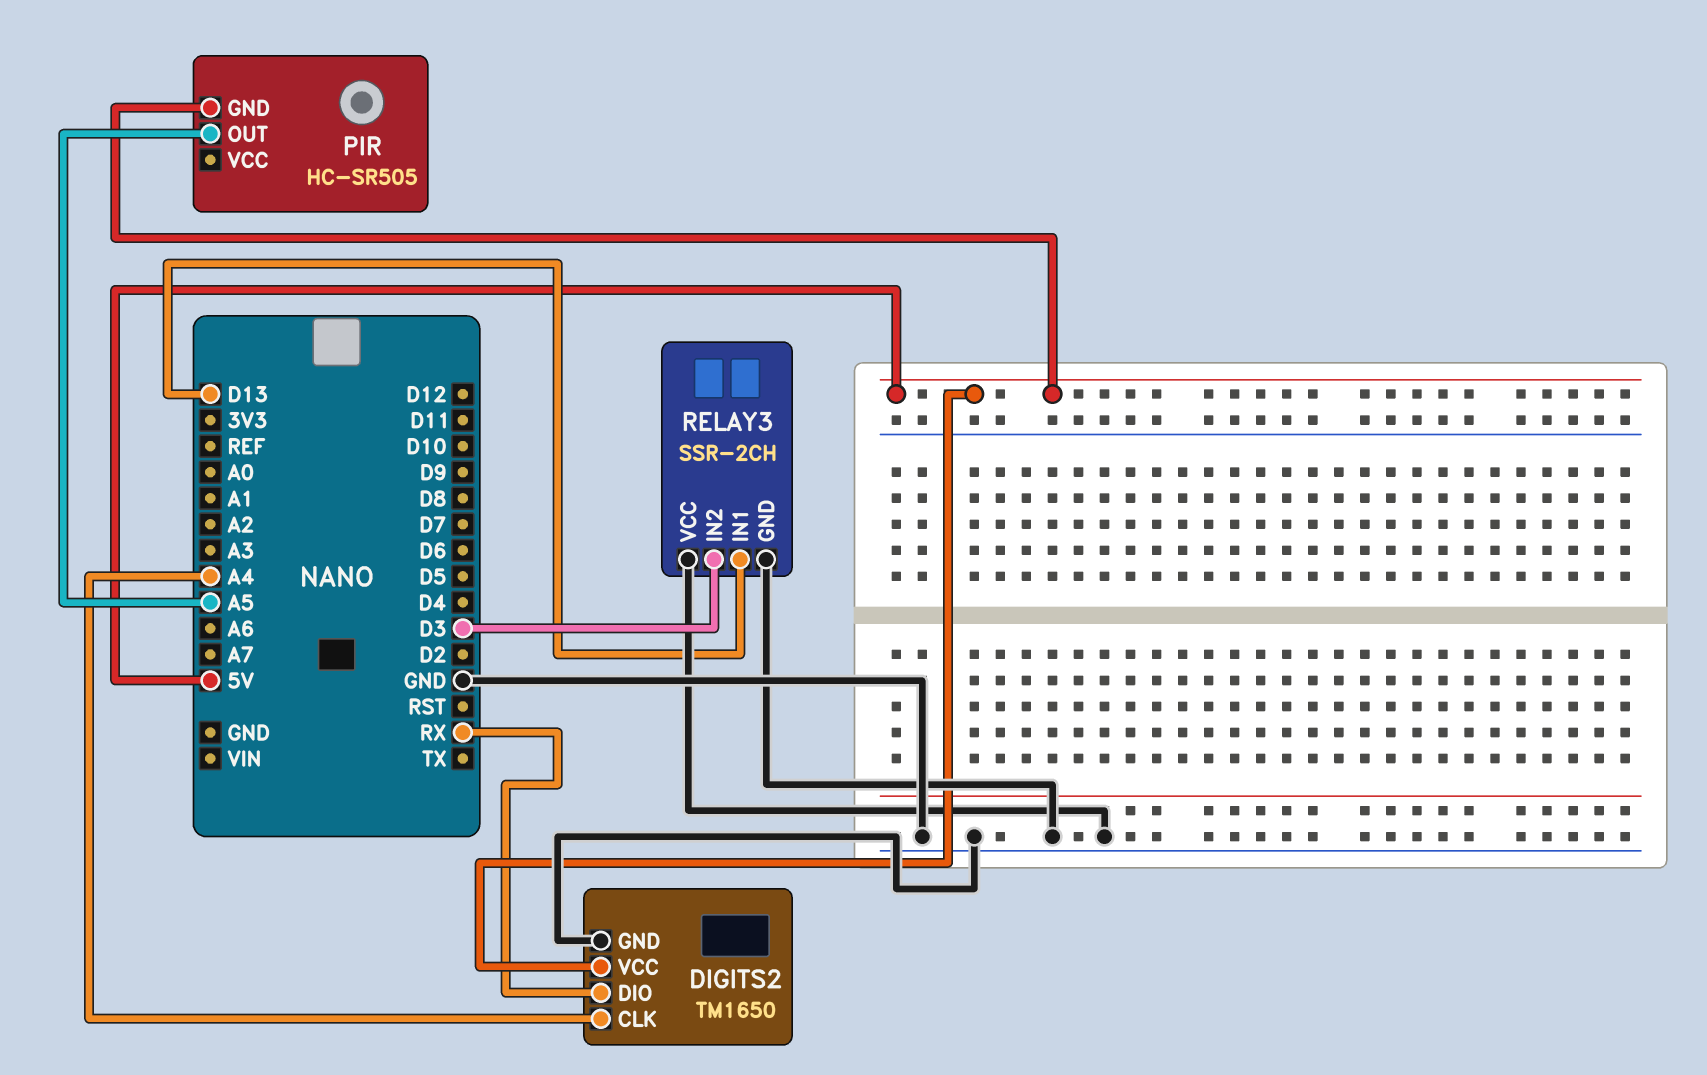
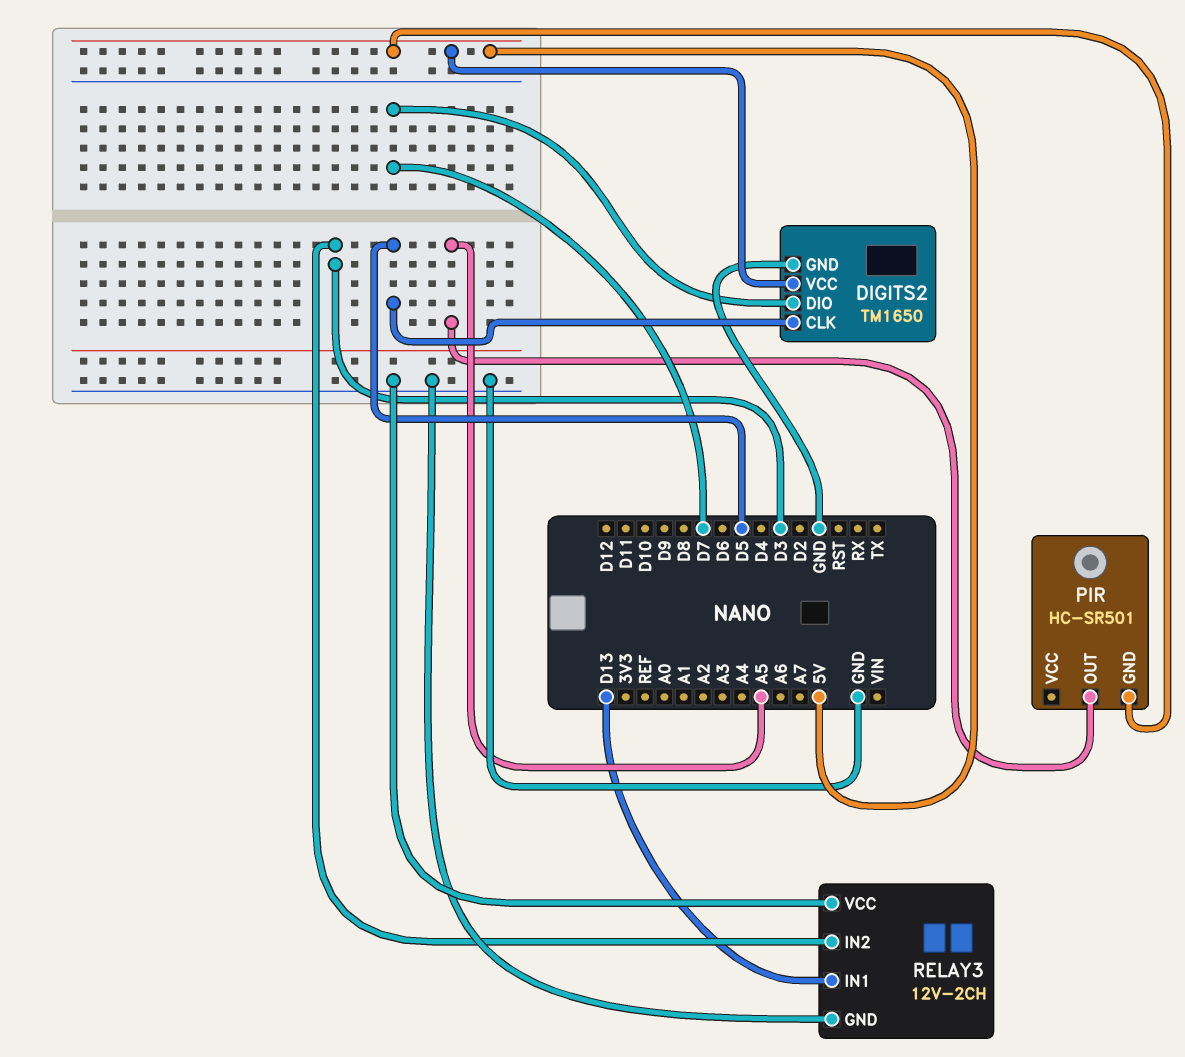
DIGITS2 pin CLK: A4 -> D5
DIGITS2 pin DIO: RX -> D7
PIR: HC-SR505 -> HC-SR501
RELAY3: SSR-2CH -> 12V-2CH

